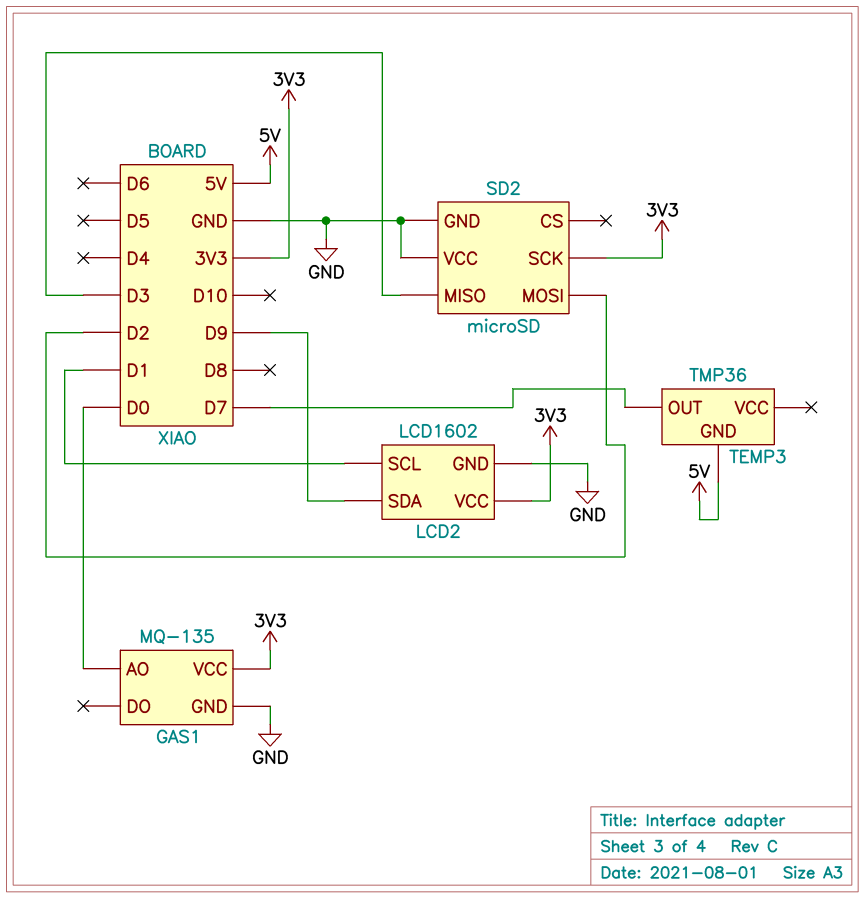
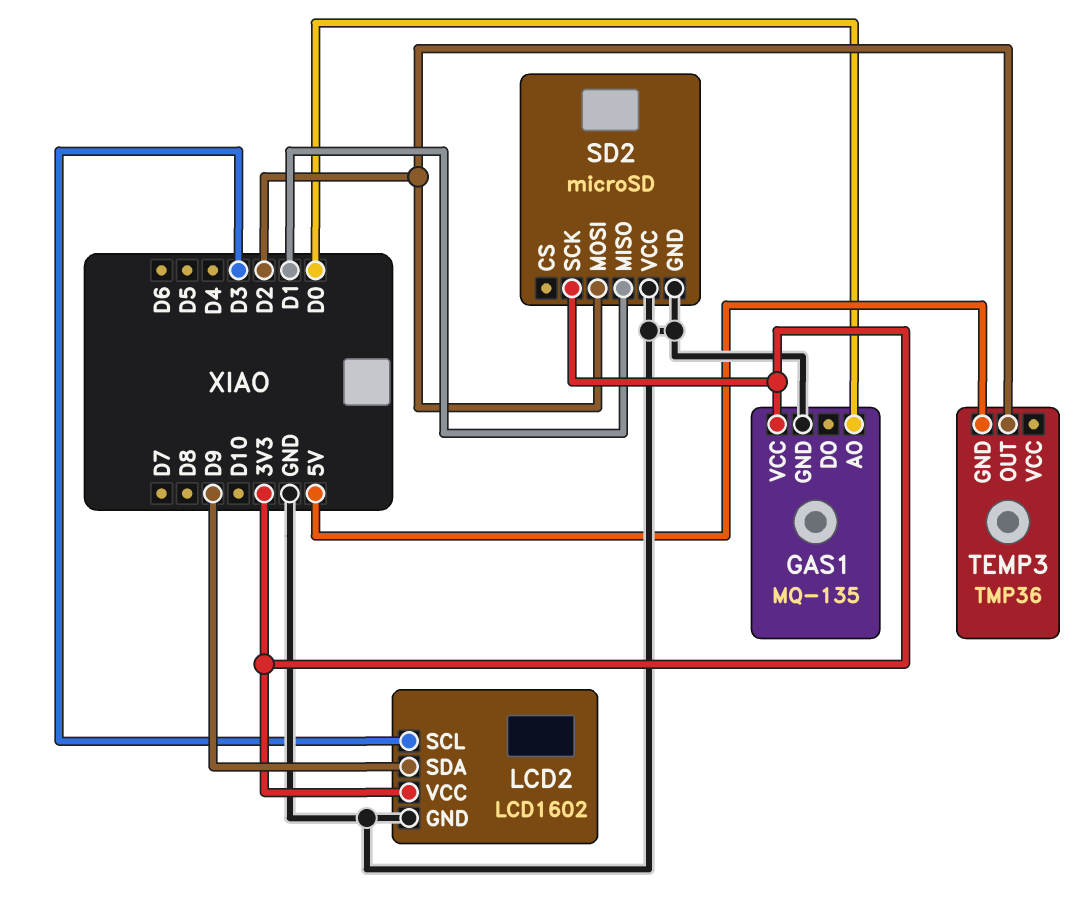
LCD2 pin SCL: D1 -> D3
SD2 pin MISO: D3 -> D1
TEMP3 pin OUT: D7 -> D2

